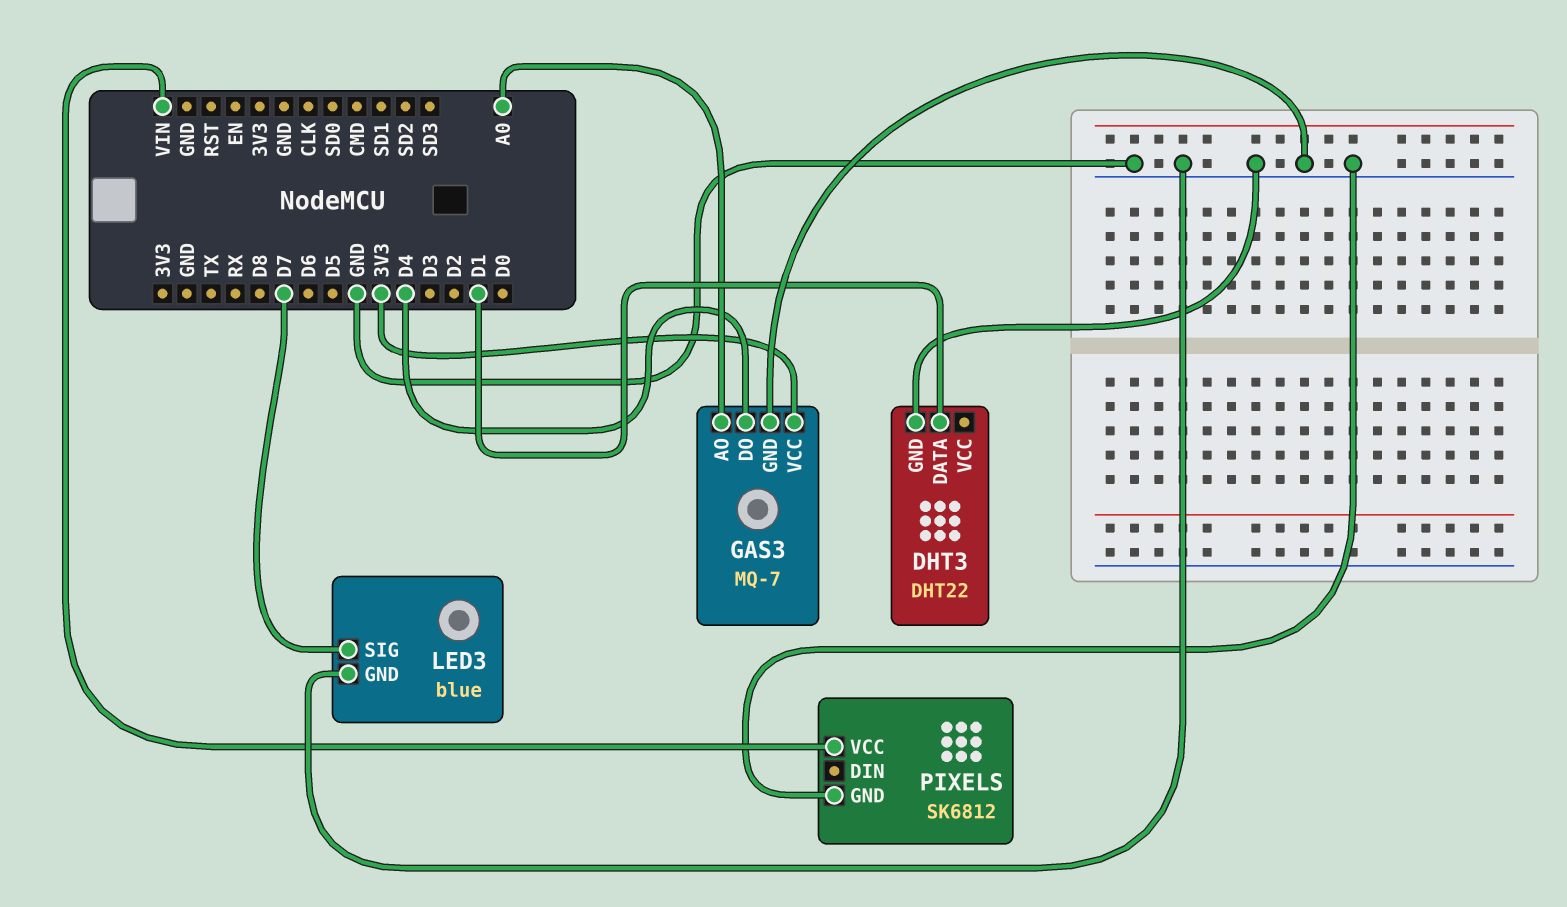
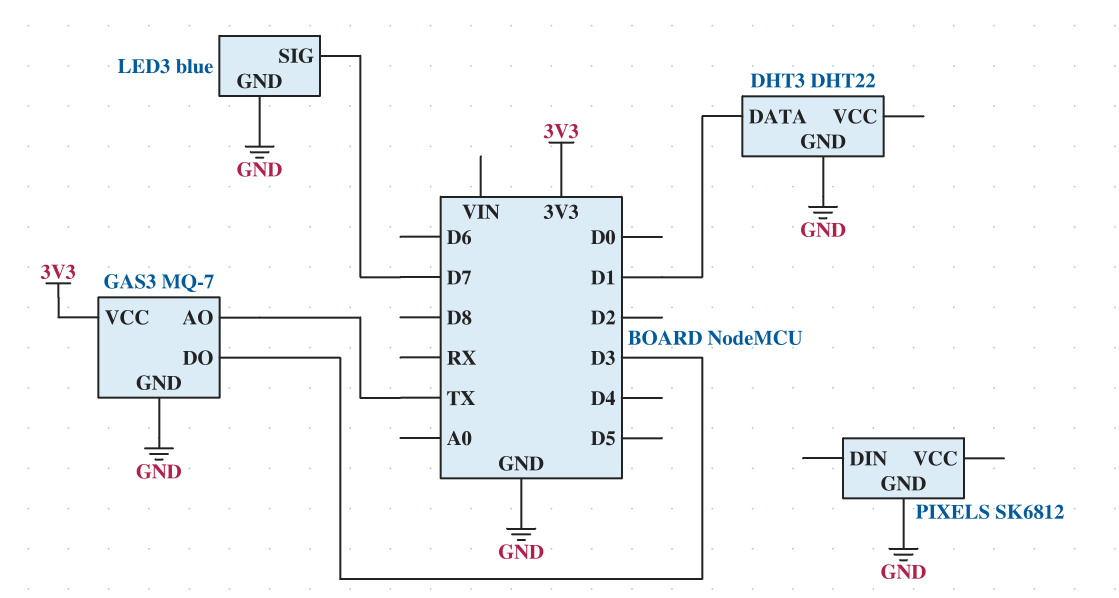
GAS3 pin AO: A0 -> TX
GAS3 pin DO: D4 -> D3
PIXELS pin VCC: VIN -> none

